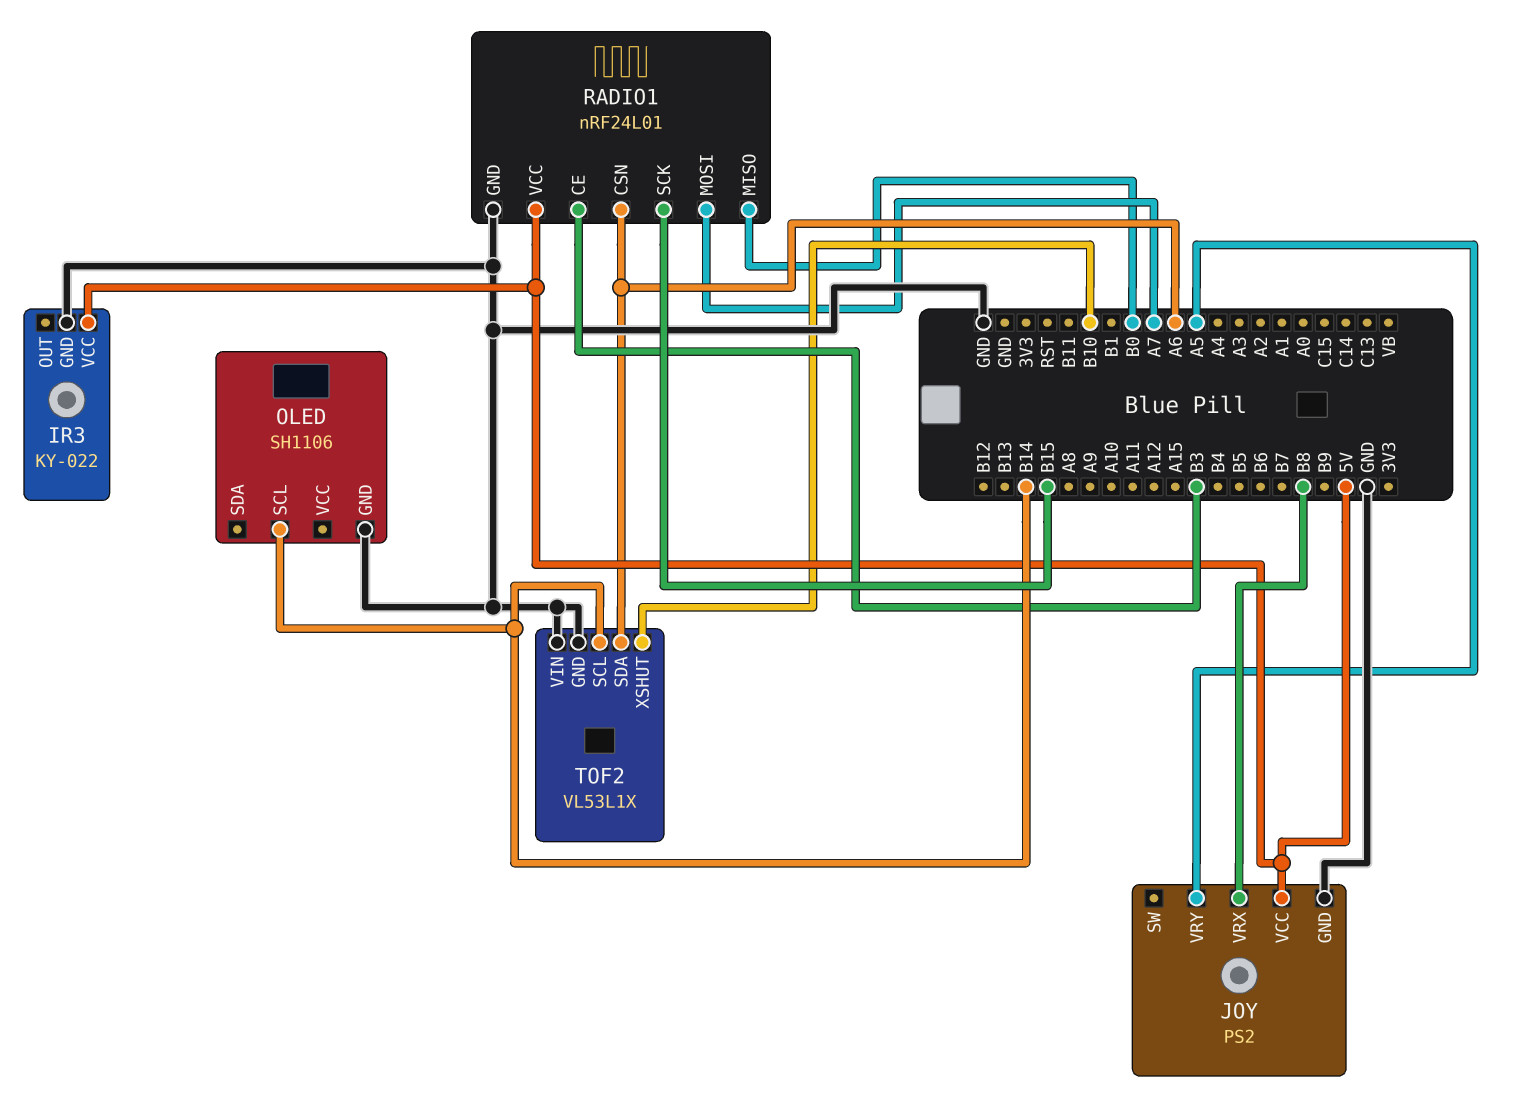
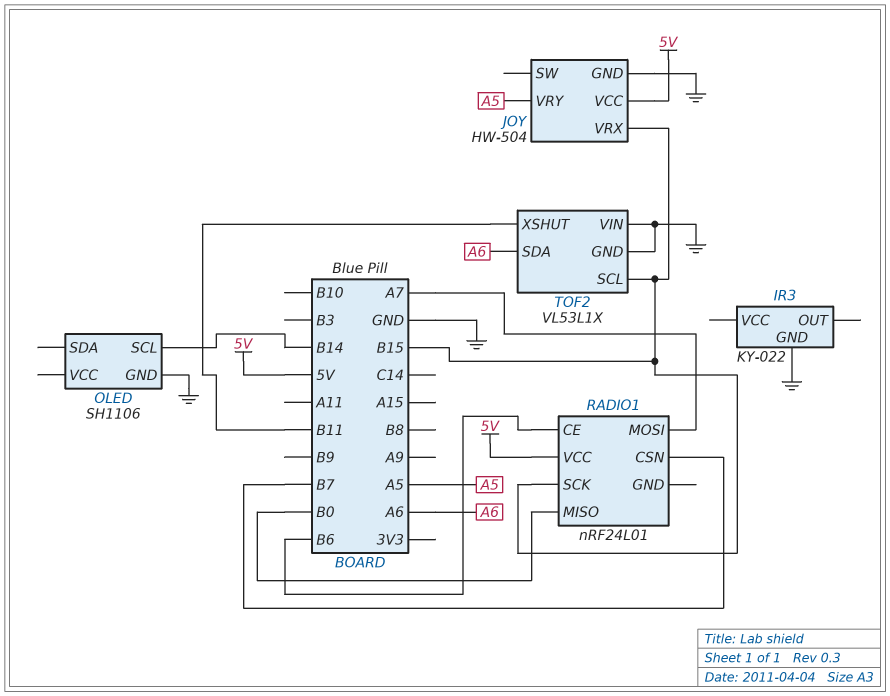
IR3 pin VCC: 5V -> none
JOY: PS2 -> HW-504
JOY pin VRX: B8 -> B15
RADIO1 pin CE: B3 -> B6
RADIO1 pin CSN: A6 -> B7
RADIO1 pin GND: GND -> none
TOF2 pin SCL: B14 -> B15
TOF2 pin XSHUT: B10 -> B11

